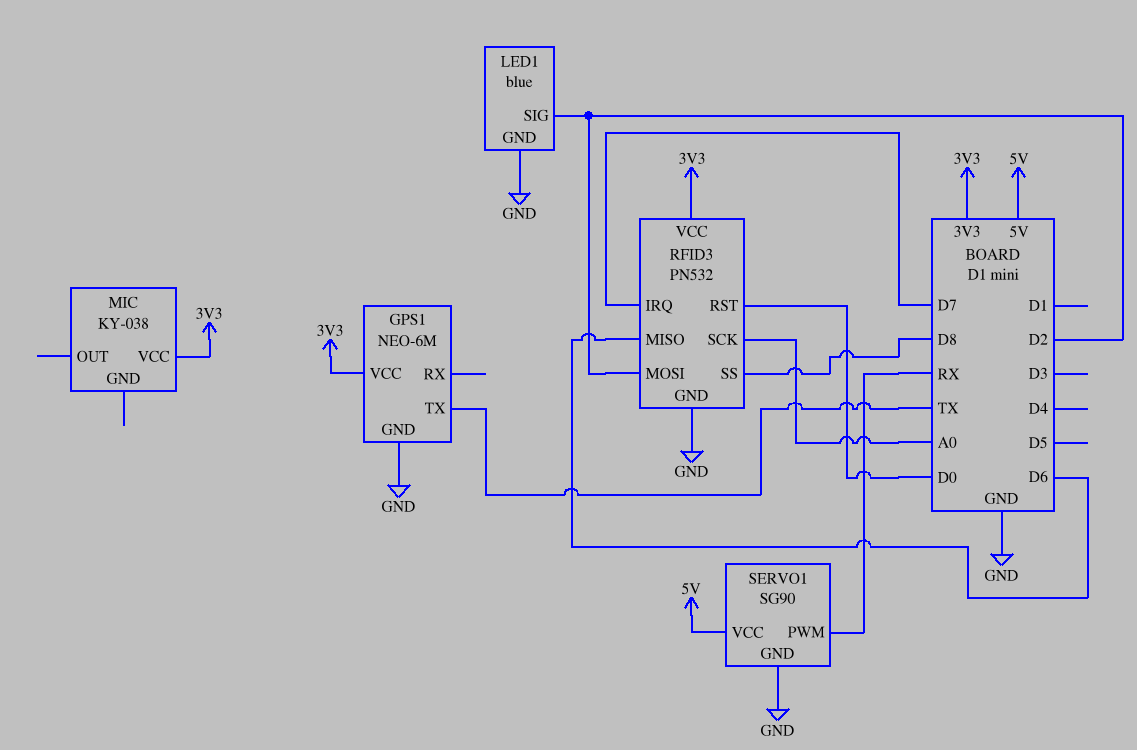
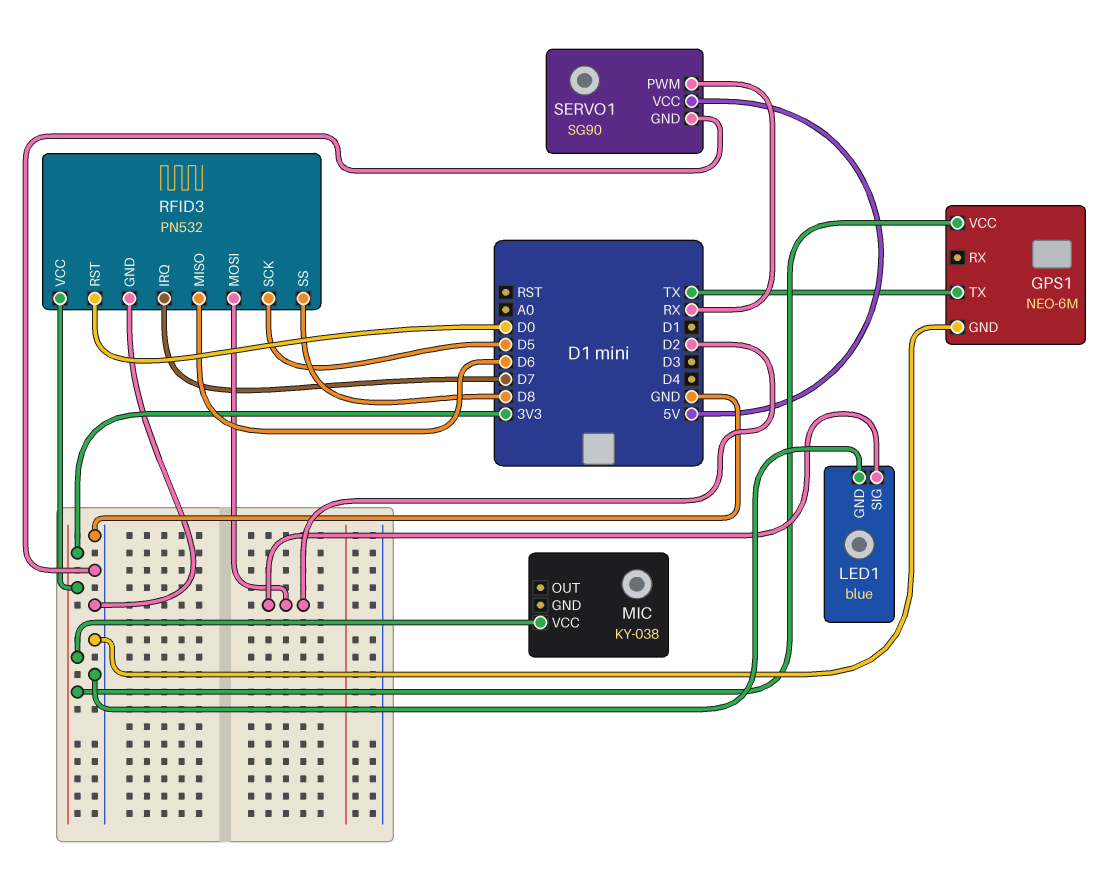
RFID3 pin SCK: A0 -> D5

